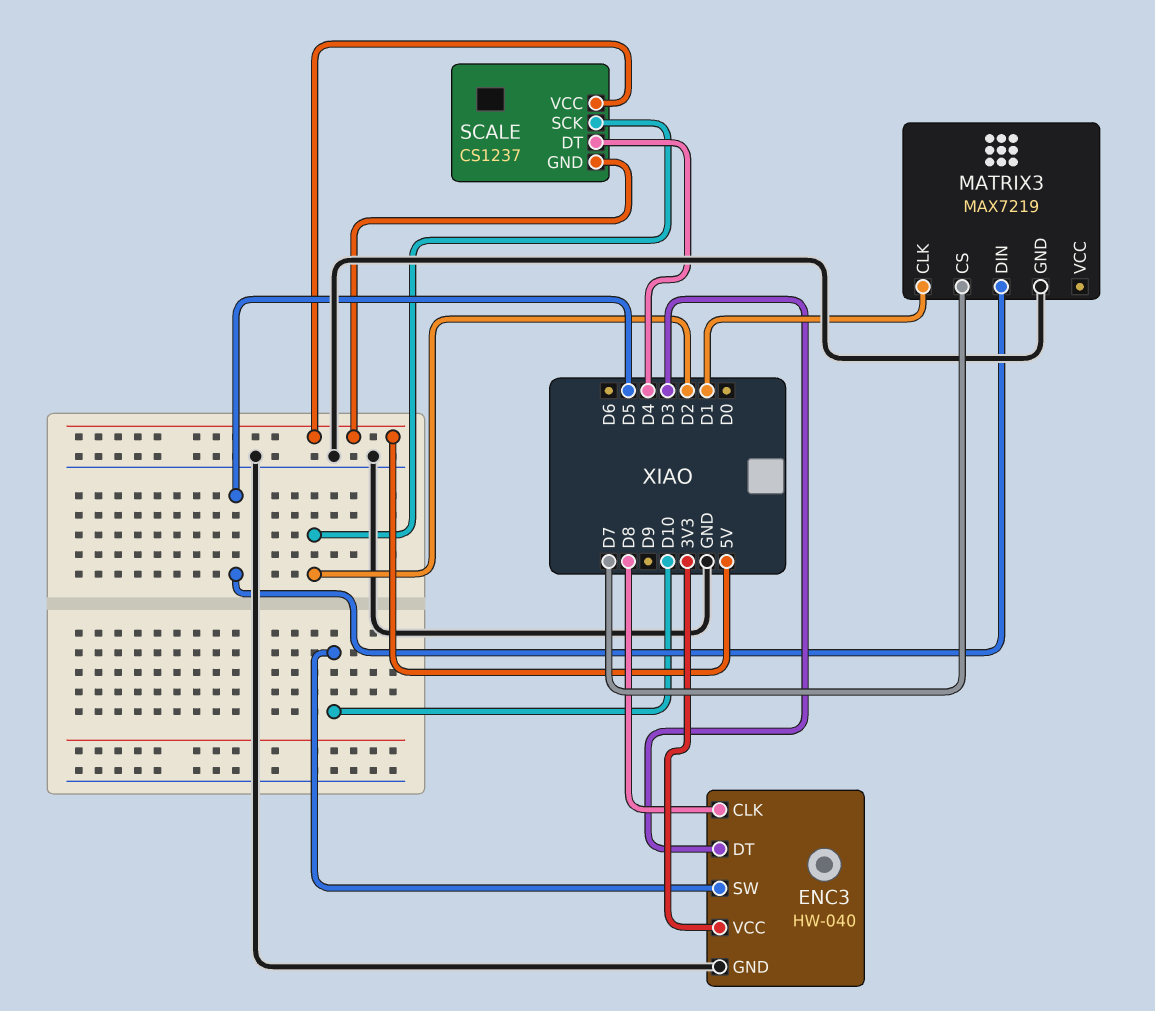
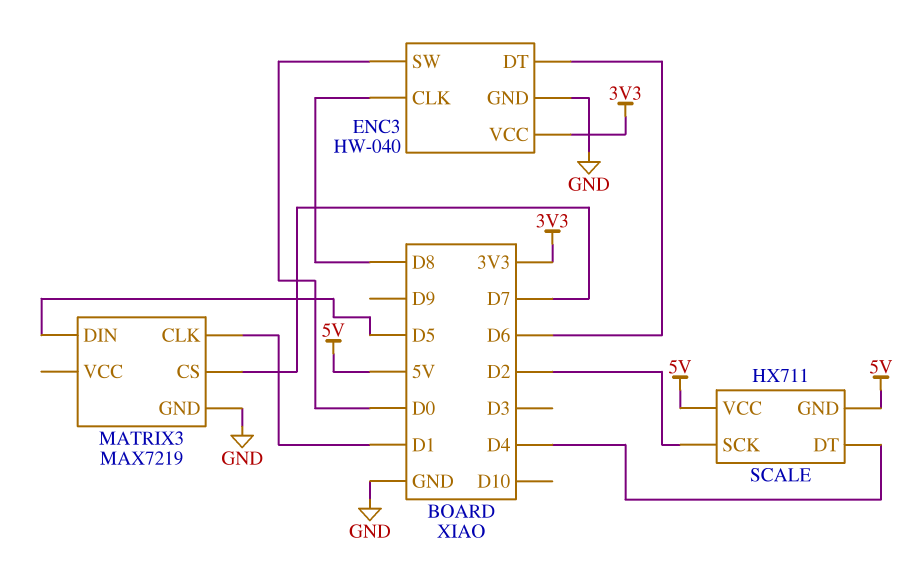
ENC3 pin DT: D3 -> D6
ENC3 pin SW: D10 -> D0
SCALE: CS1237 -> HX711

